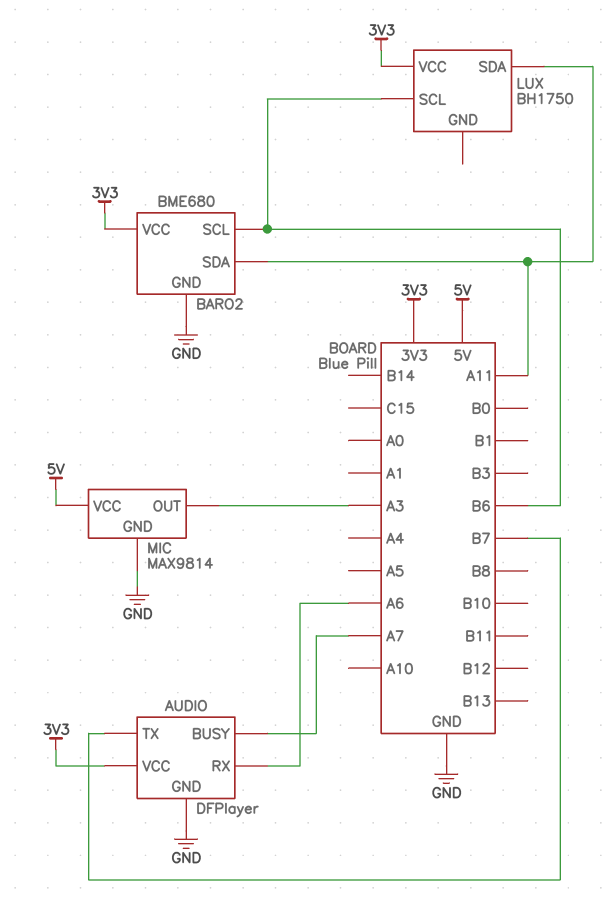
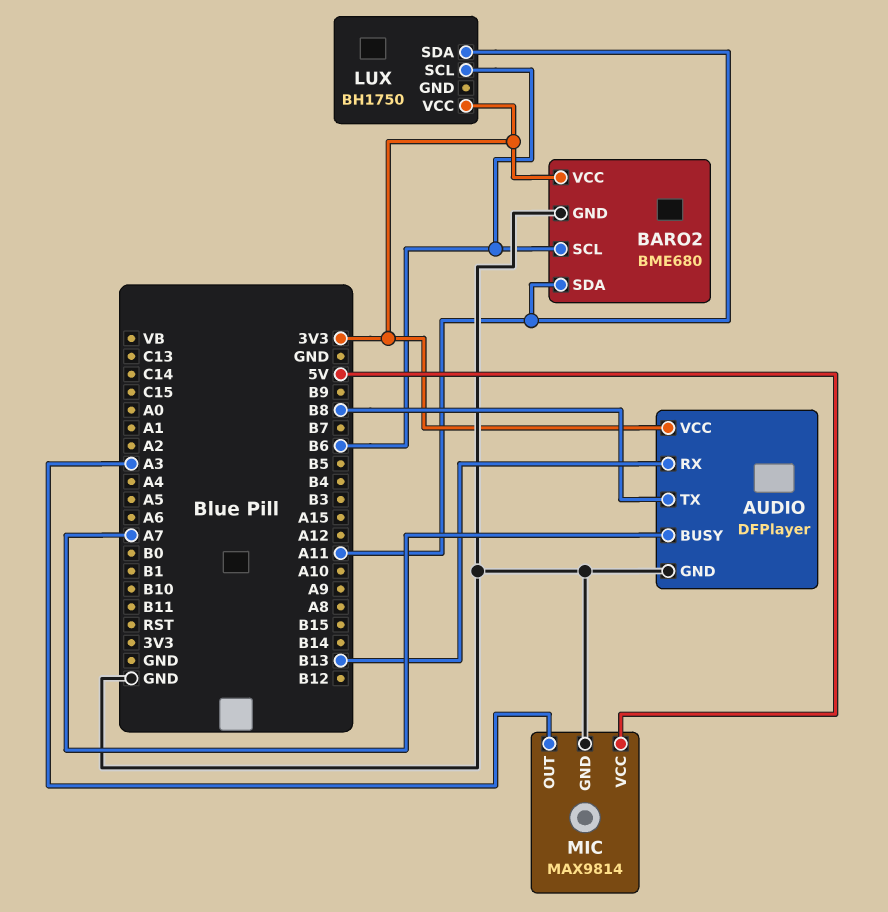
AUDIO pin RX: A6 -> B13
AUDIO pin TX: B7 -> B8

